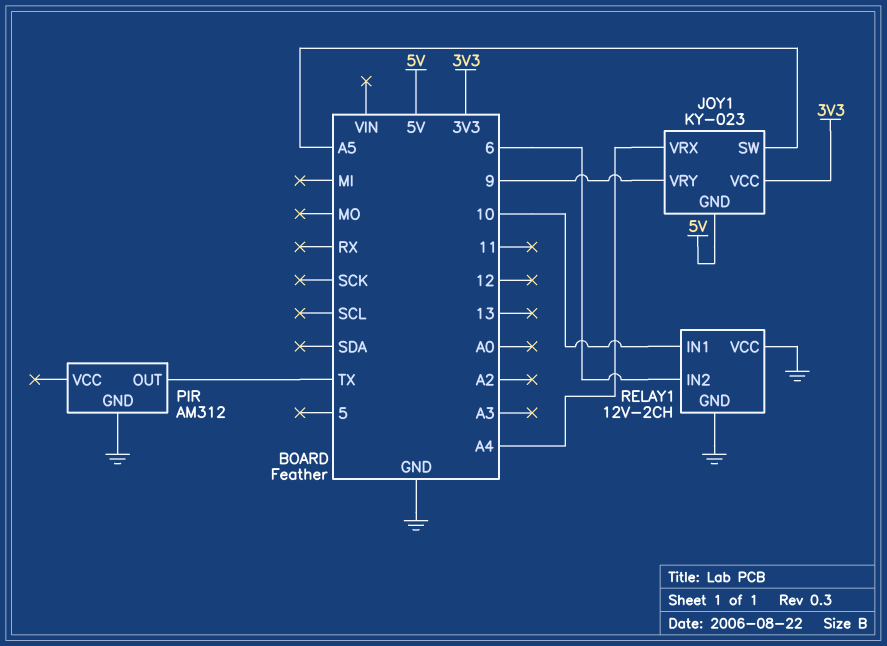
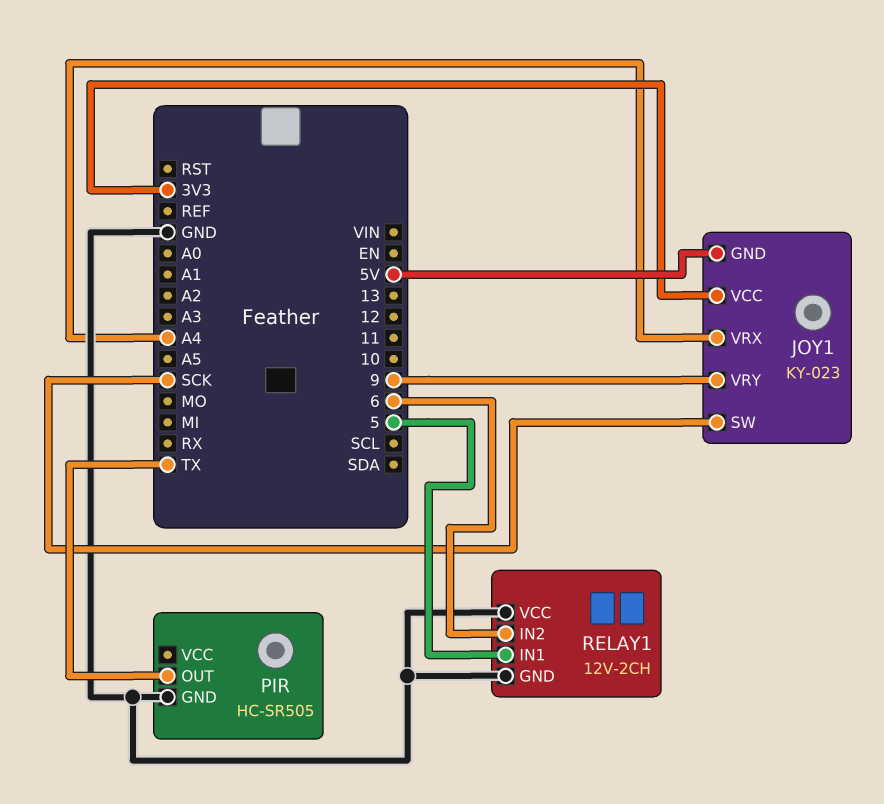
JOY1 pin SW: A5 -> SCK
PIR: AM312 -> HC-SR505
RELAY1 pin IN1: 10 -> 5

